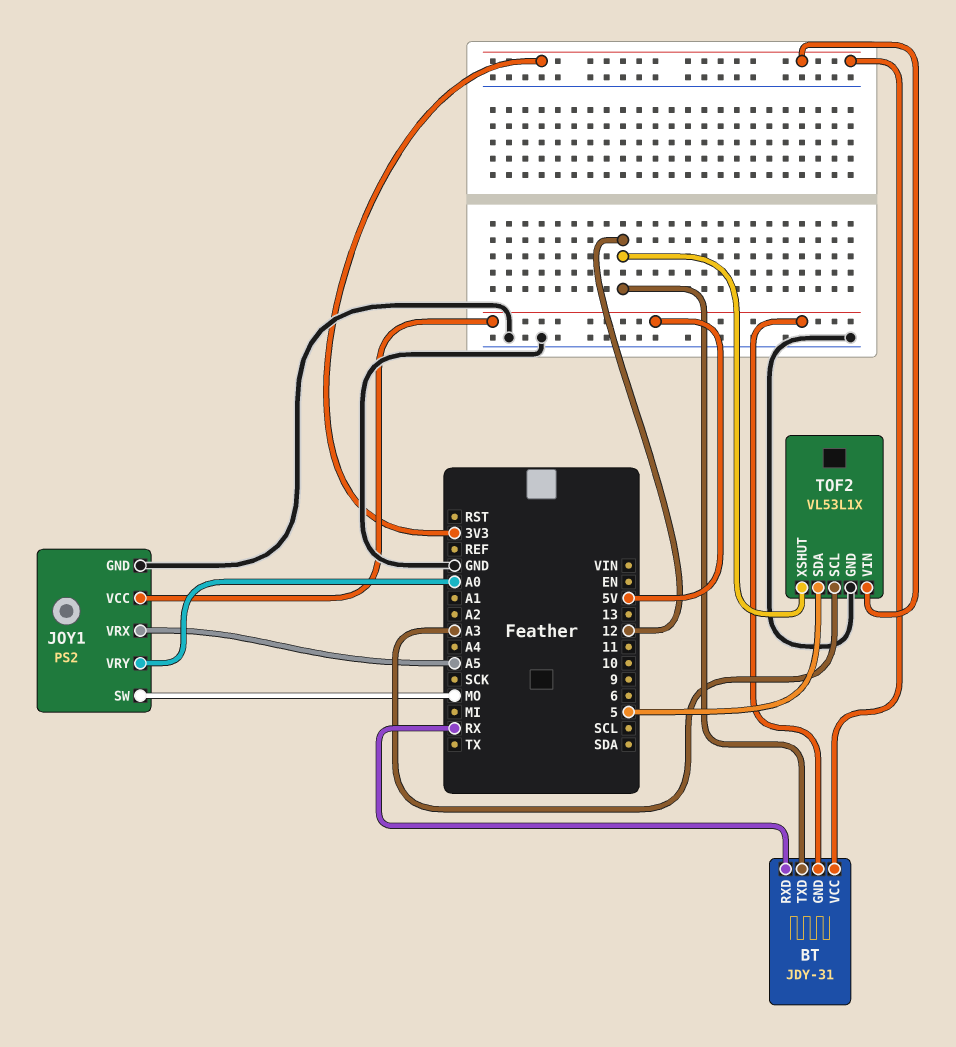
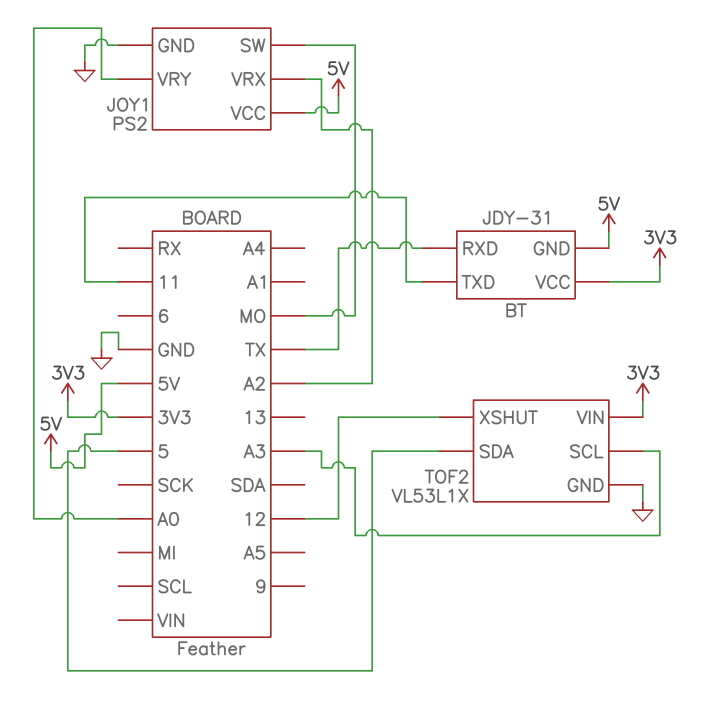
BT pin RXD: RX -> TX
BT pin TXD: 12 -> 11
JOY1 pin VRX: A5 -> A2

